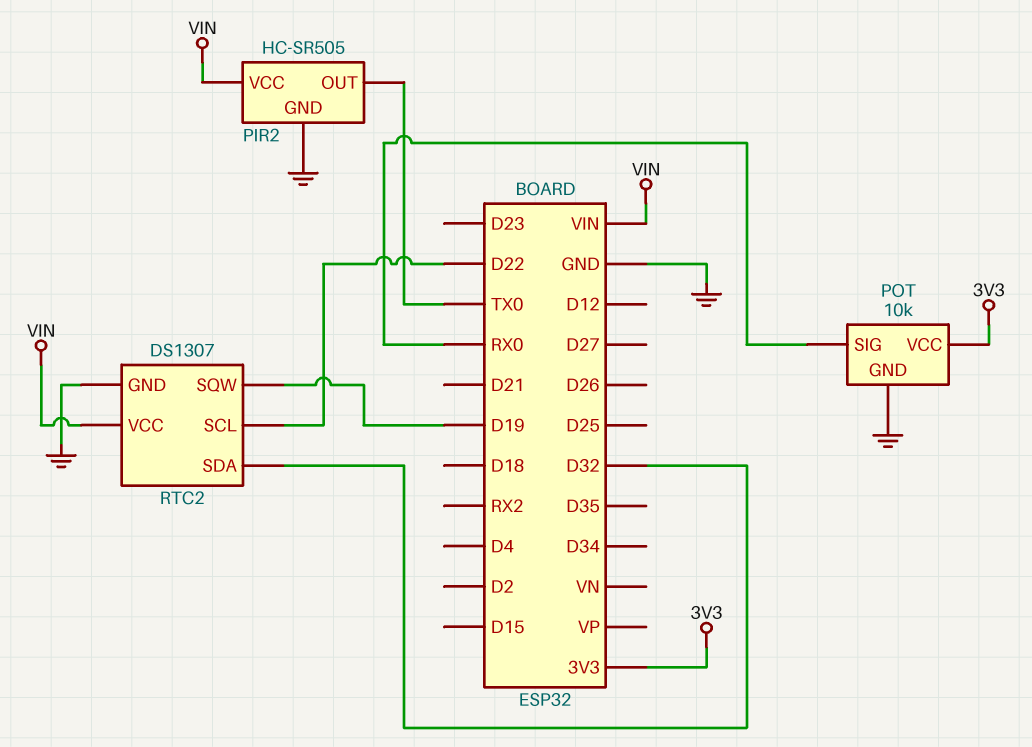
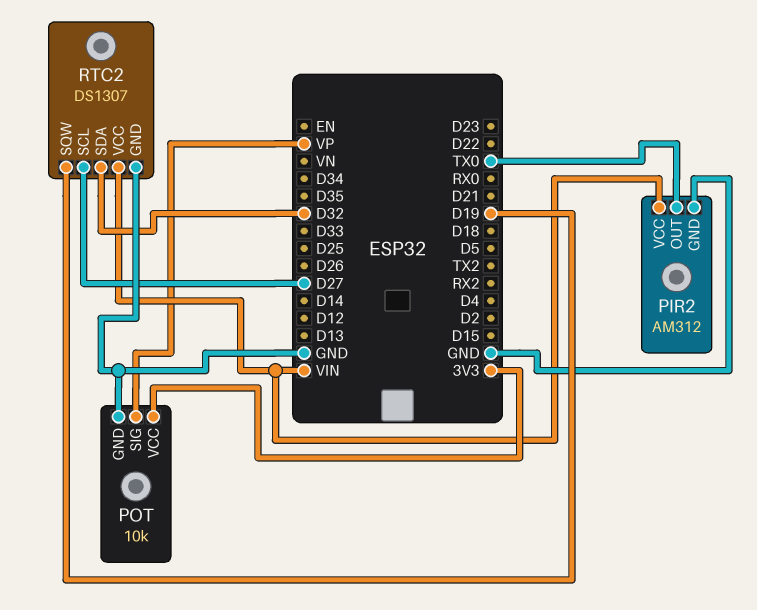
PIR2: HC-SR505 -> AM312
POT pin SIG: RX0 -> VP
RTC2 pin SCL: D22 -> D27

